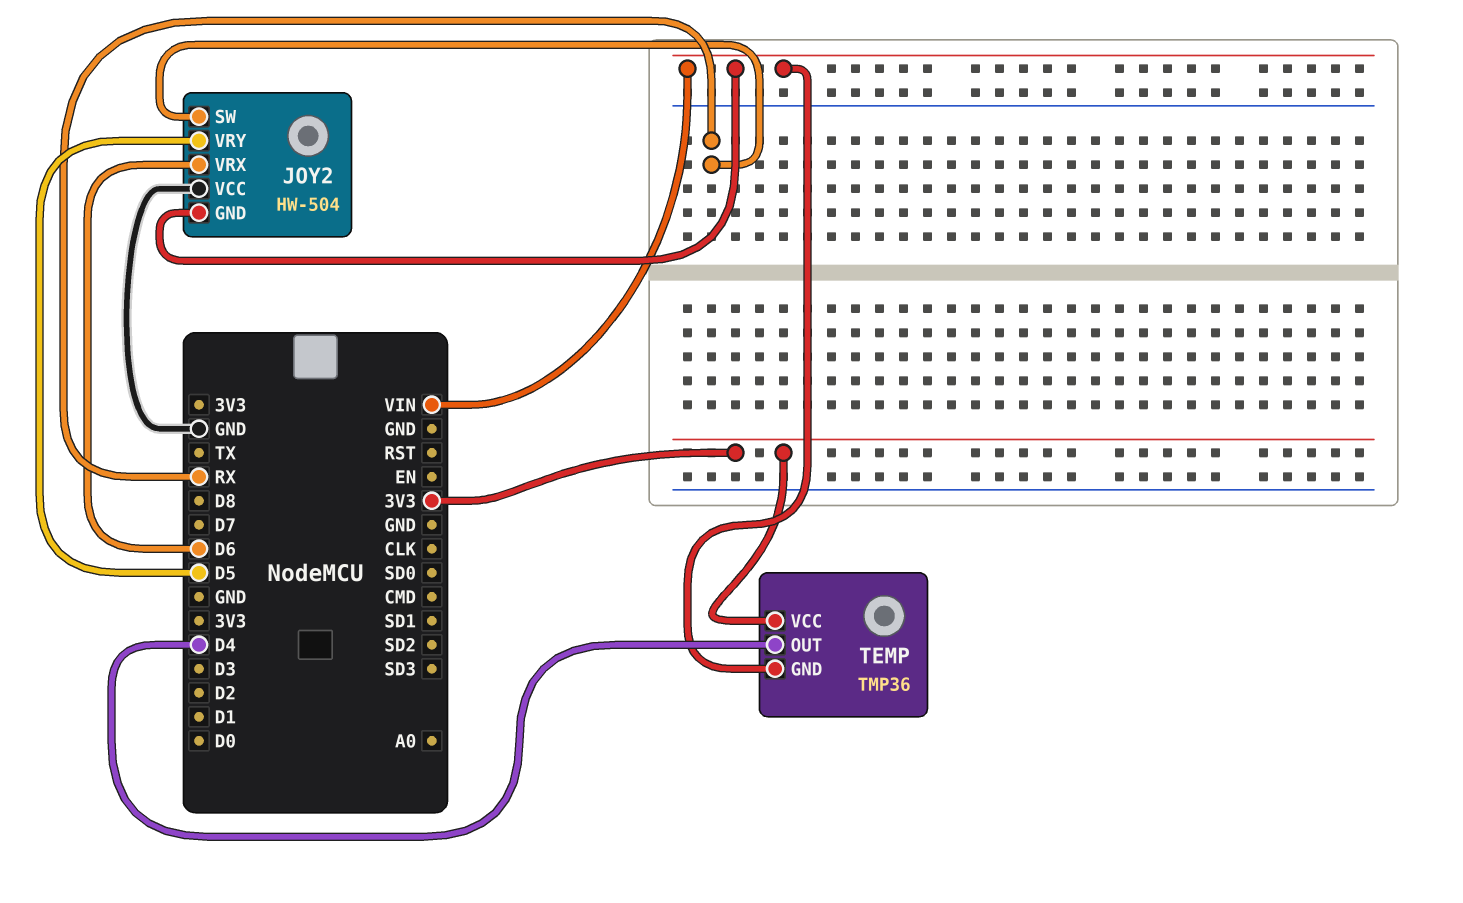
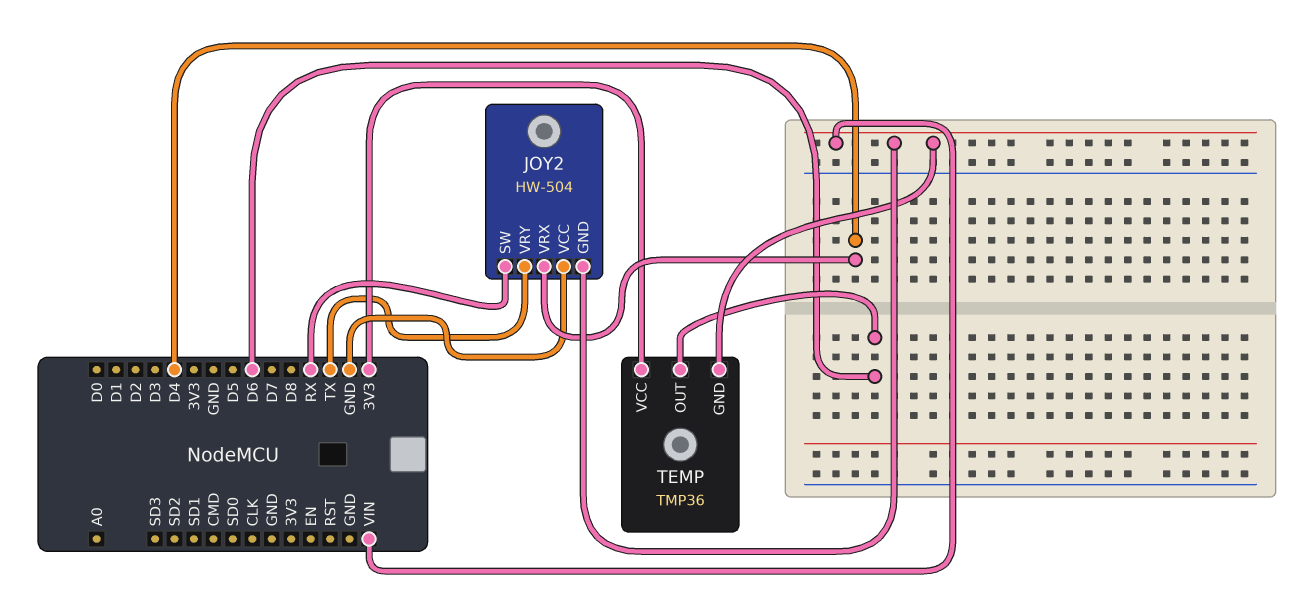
JOY2 pin VRX: D6 -> D4
JOY2 pin VRY: D5 -> TX
TEMP pin OUT: D4 -> D6

